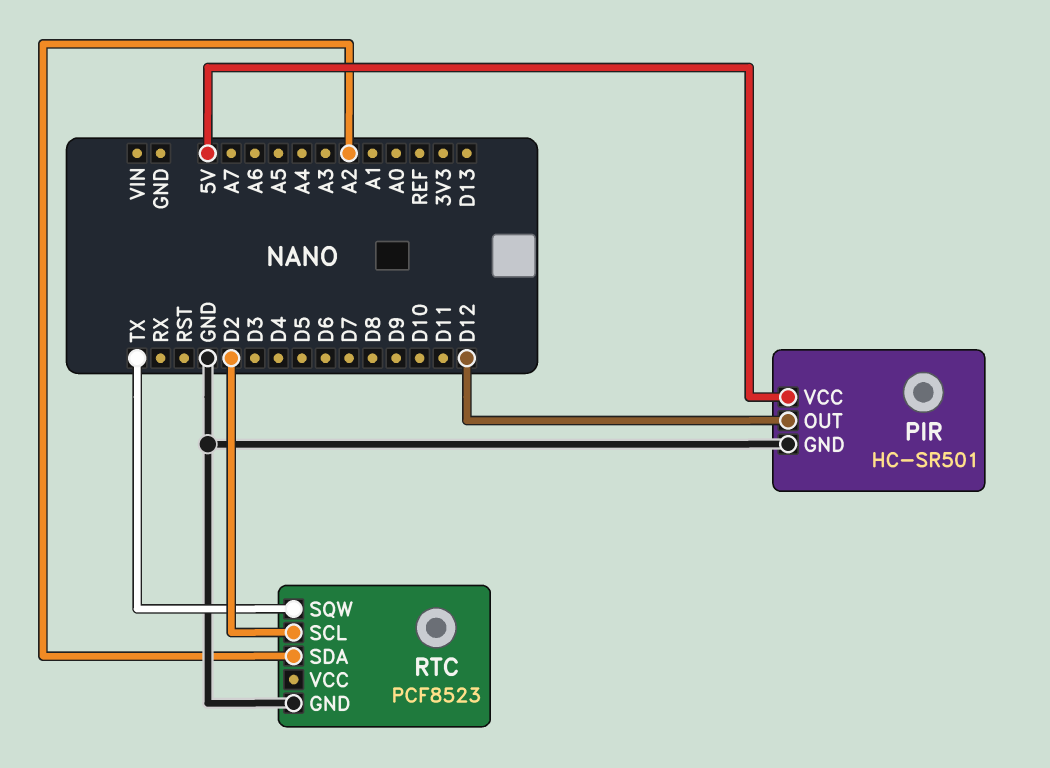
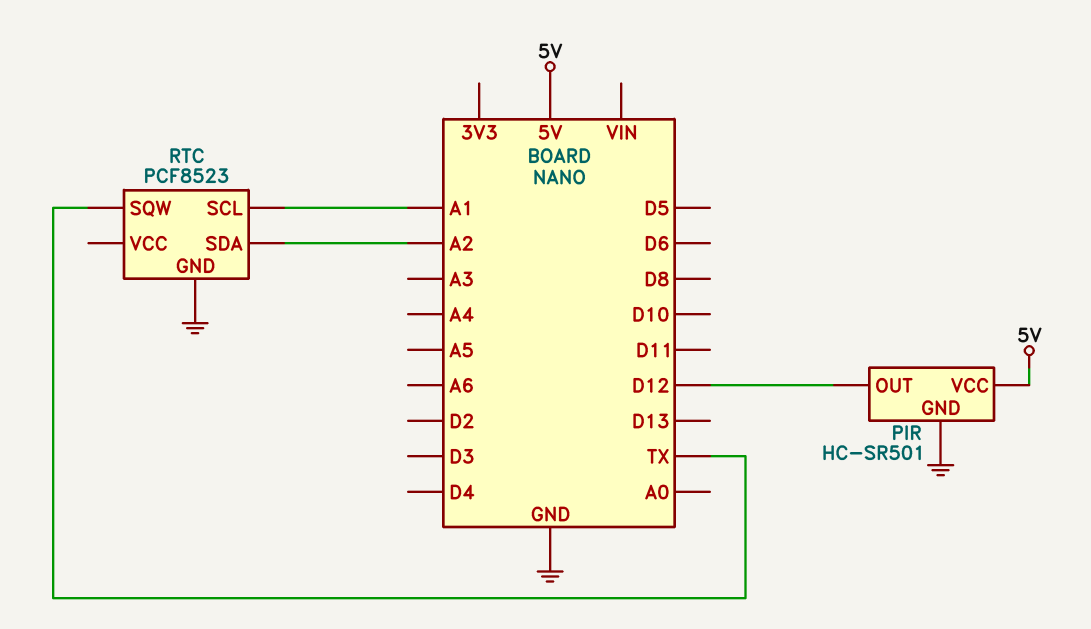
RTC pin SCL: D2 -> A1

